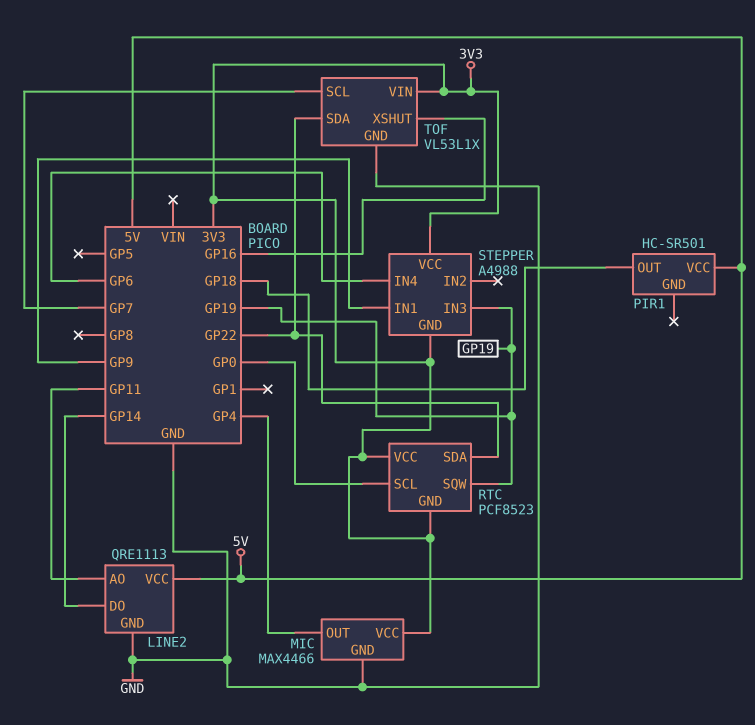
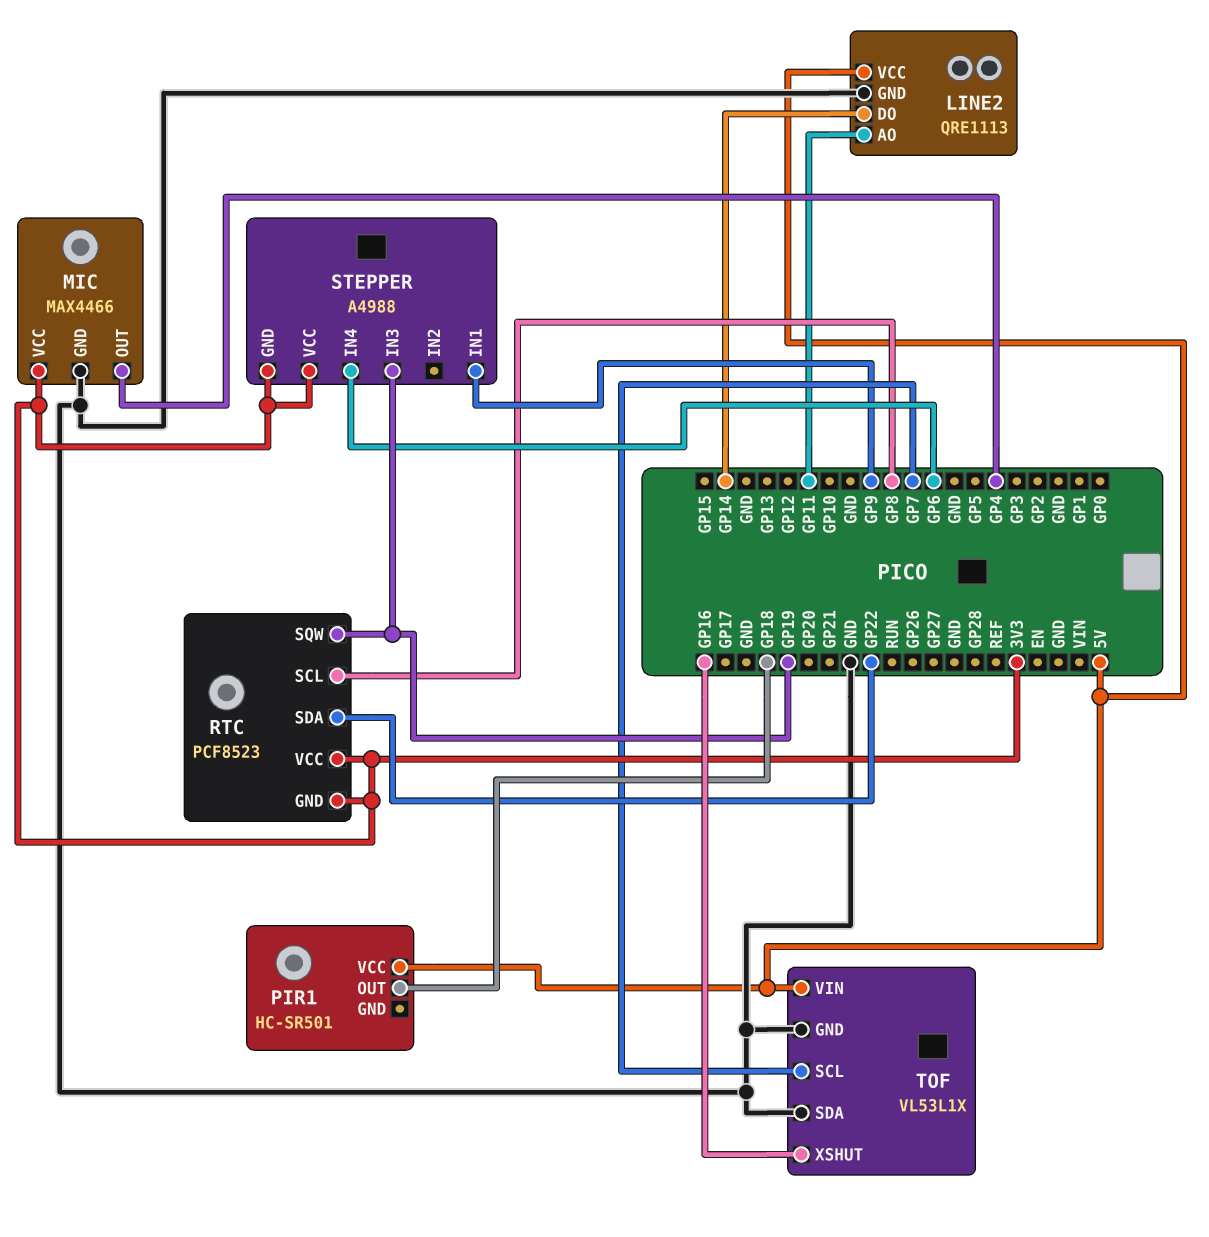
RTC pin SCL: GP0 -> GP8
TOF pin SDA: GP22 -> GND
TOF pin VIN: 3V3 -> 5V

